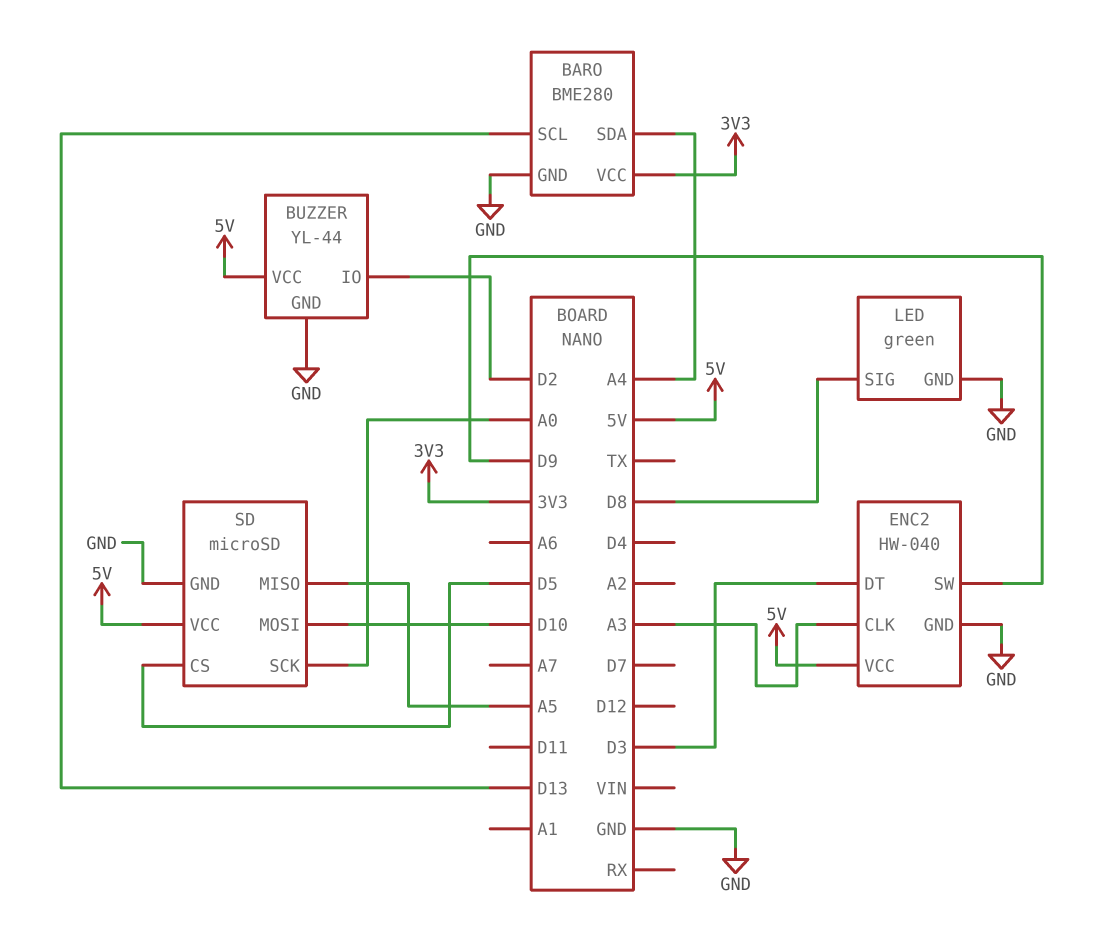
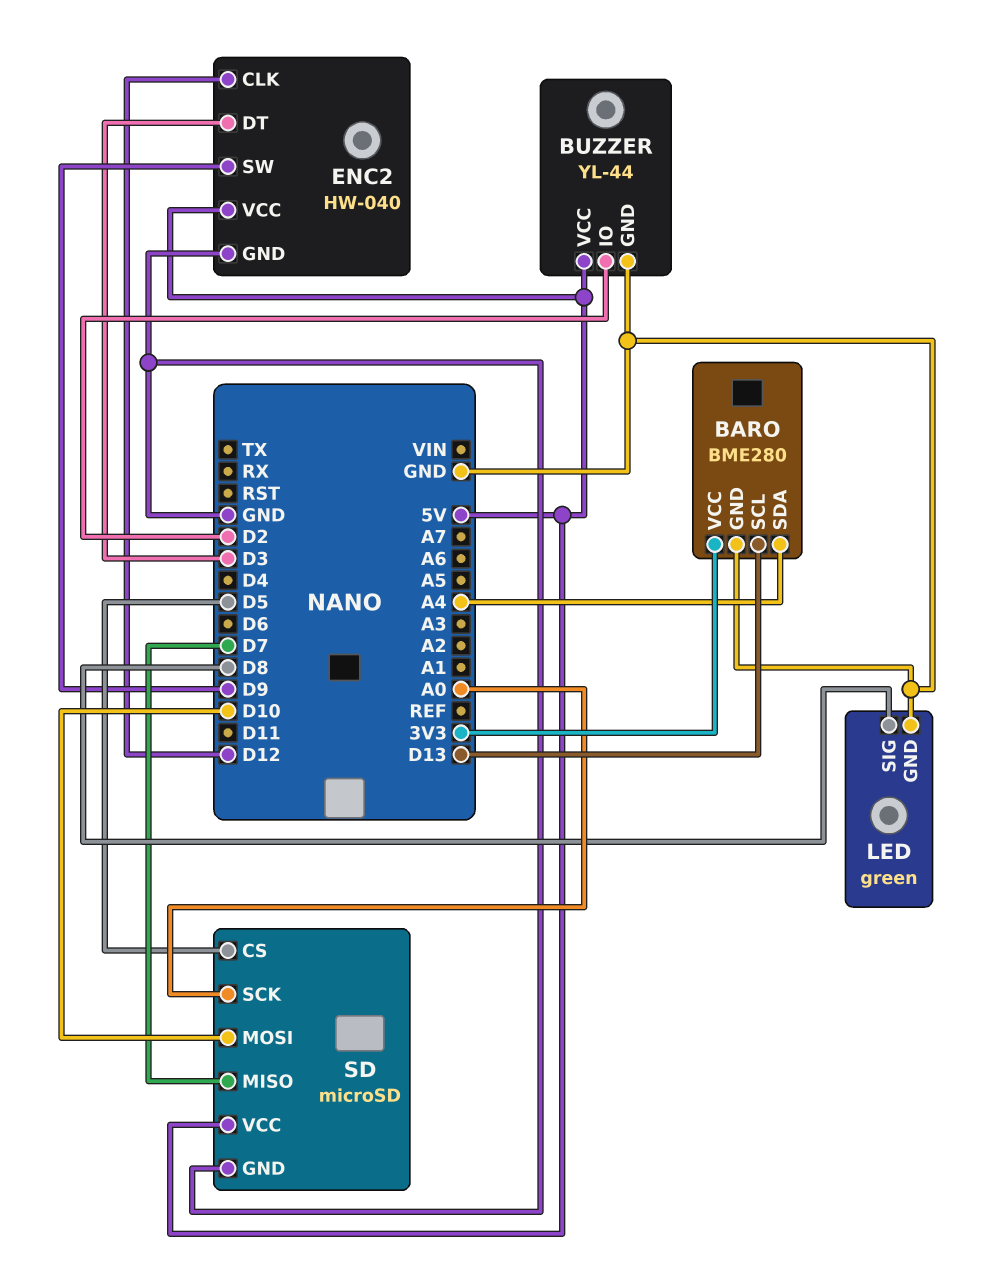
ENC2 pin CLK: A3 -> D12
SD pin MISO: A5 -> D7

